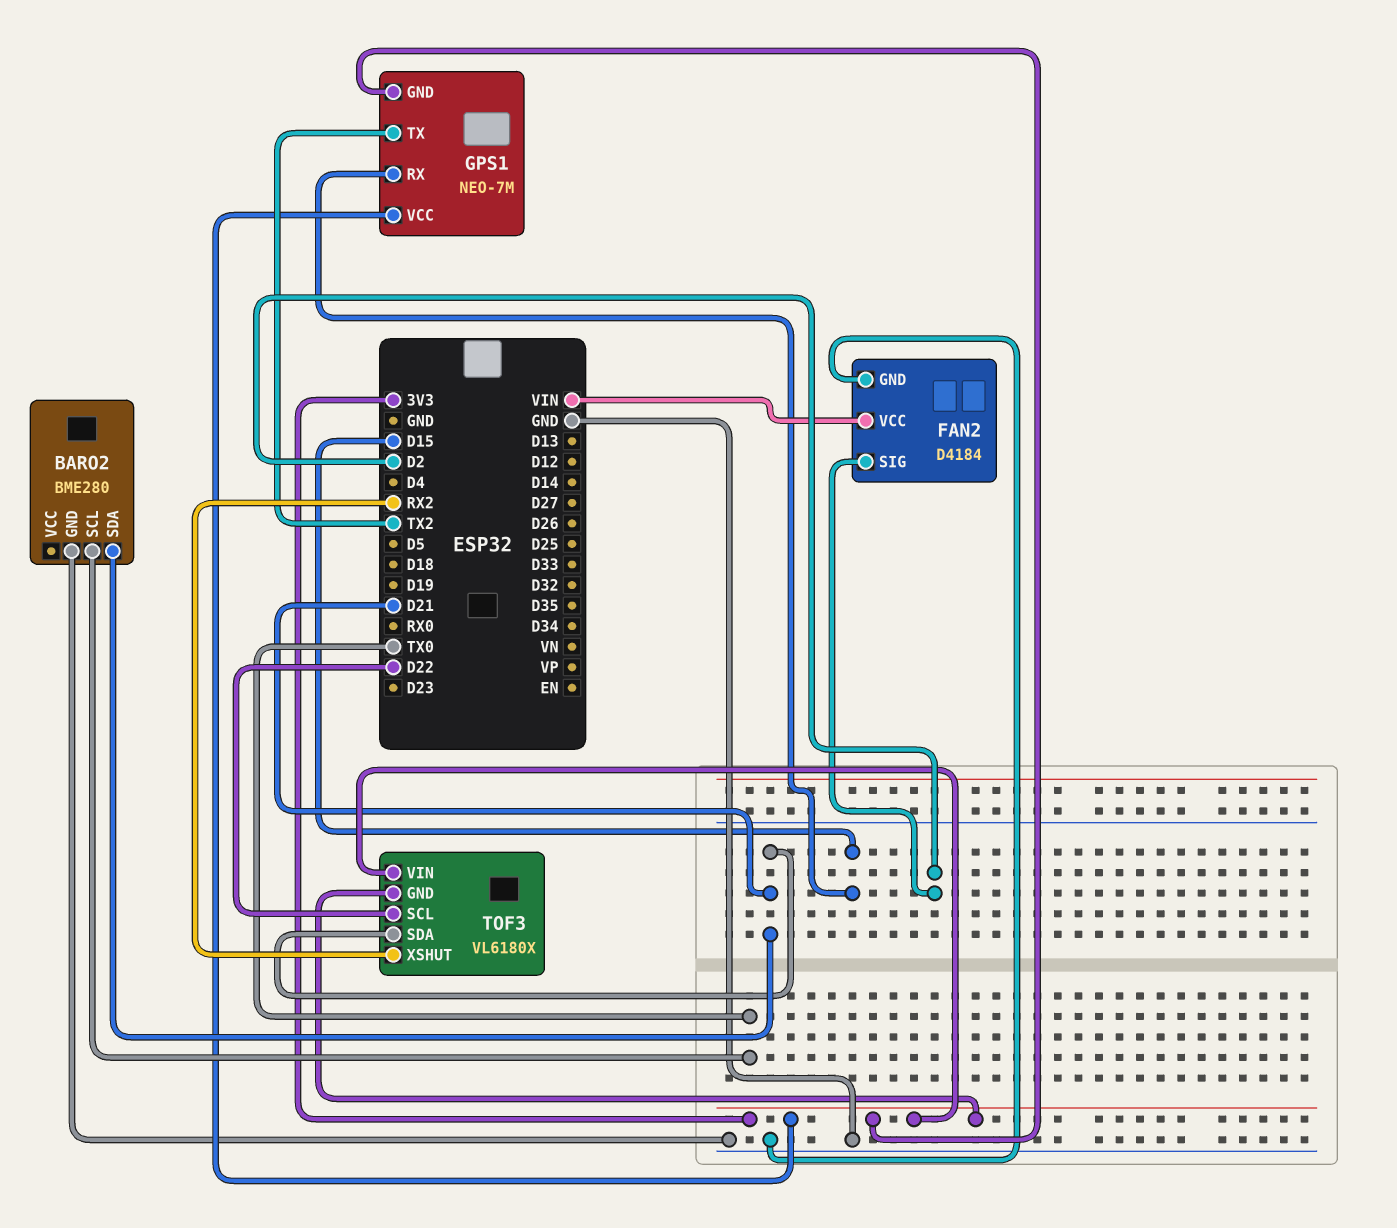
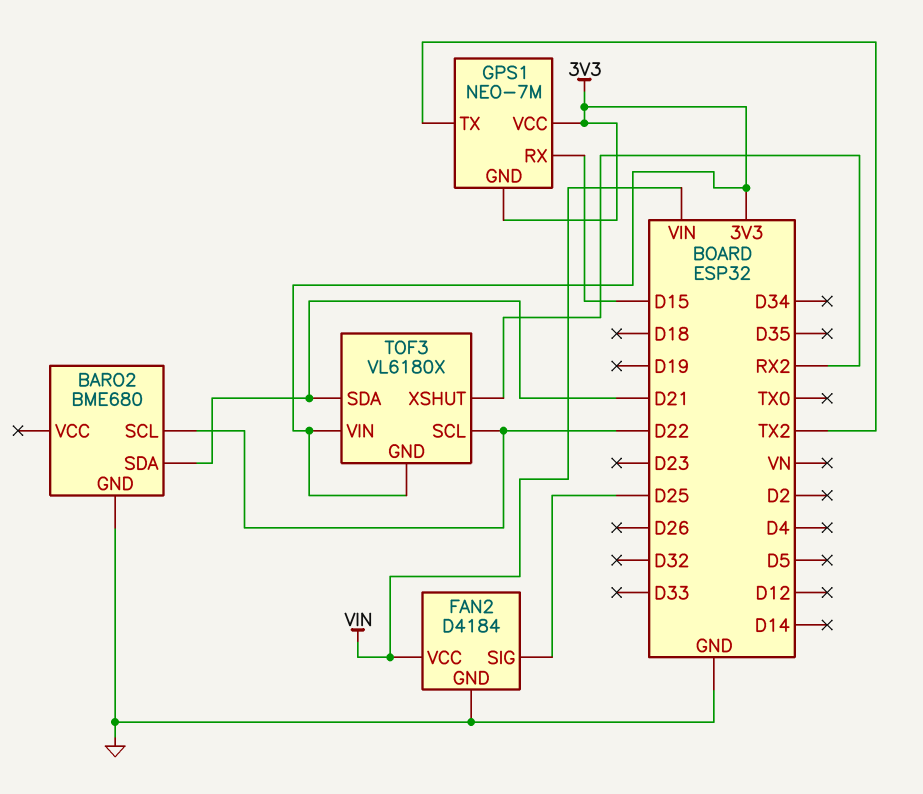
BARO2: BME280 -> BME680
BARO2 pin SCL: TX0 -> D22
FAN2 pin SIG: D2 -> D25

